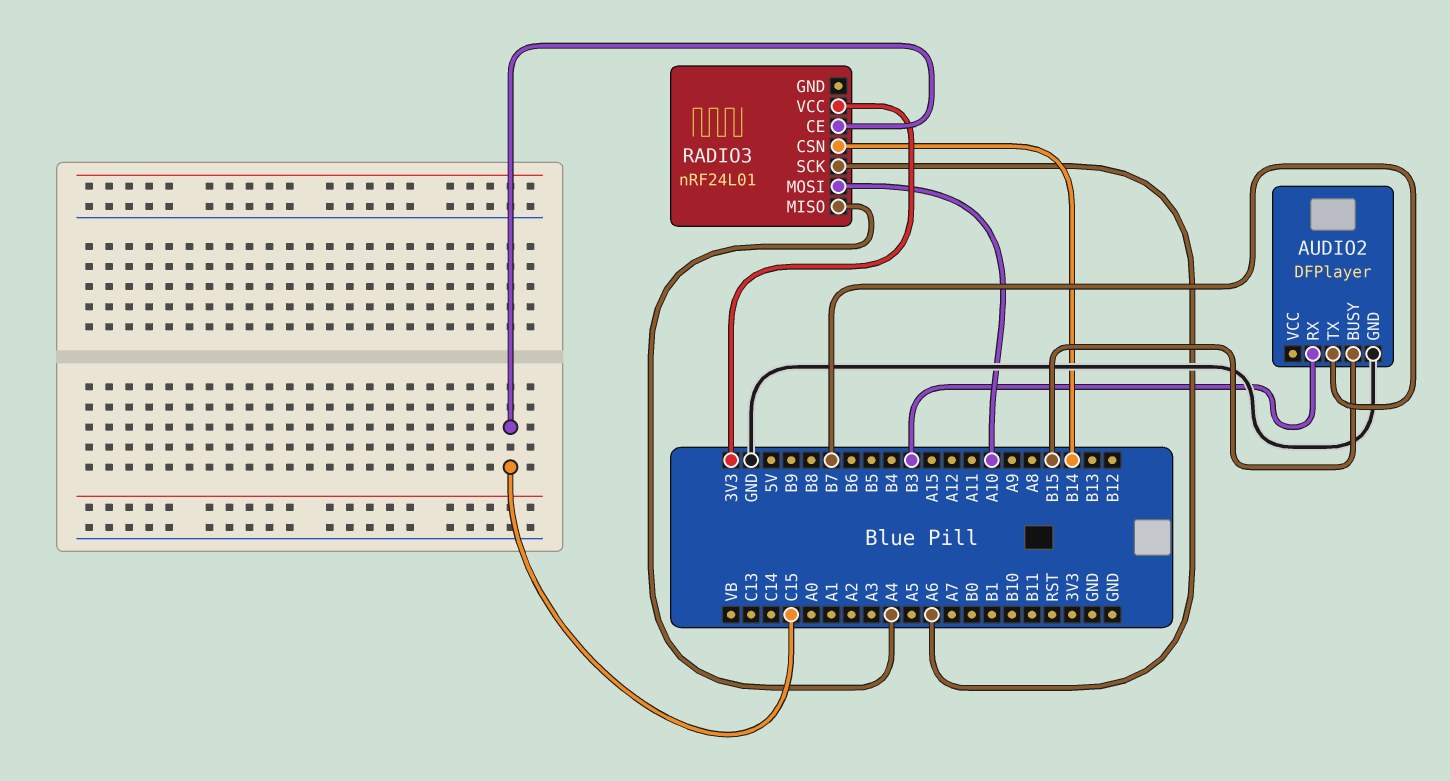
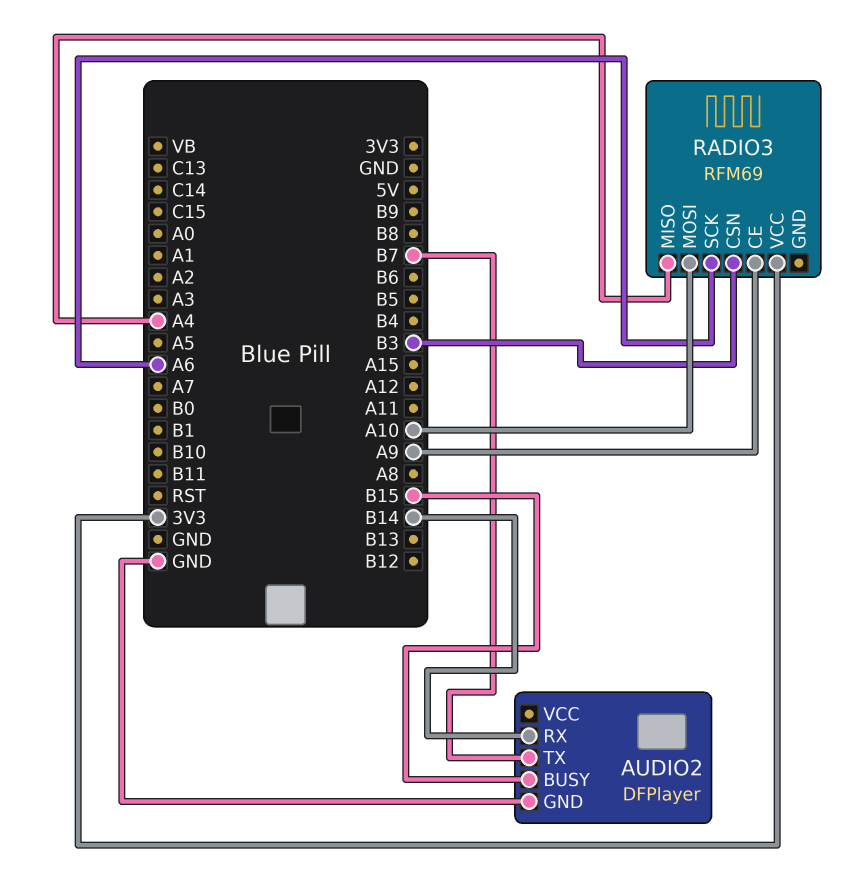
AUDIO2 pin RX: B3 -> B14
RADIO3: nRF24L01 -> RFM69
RADIO3 pin CE: C15 -> A9
RADIO3 pin CSN: B14 -> B3

